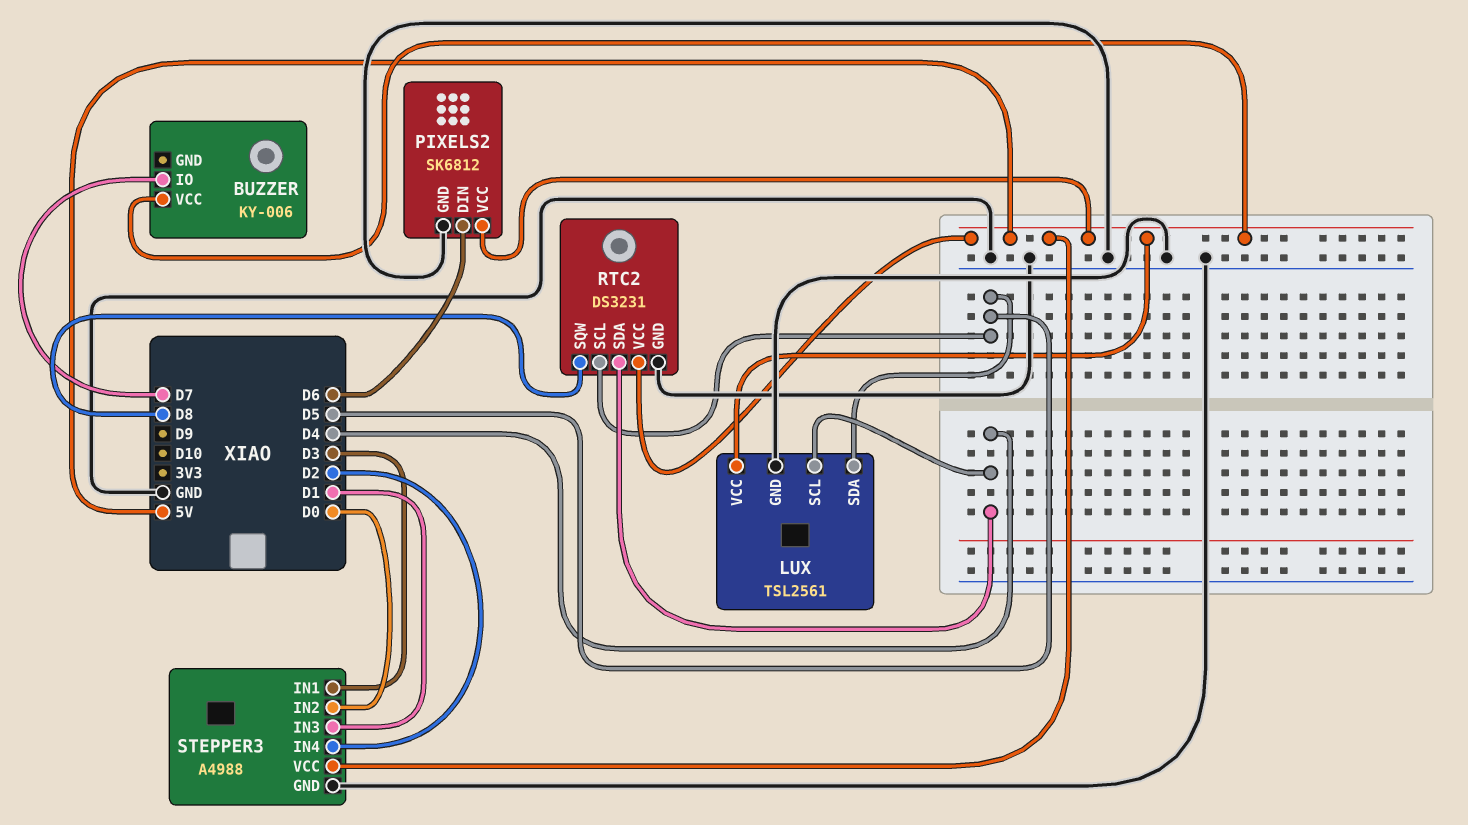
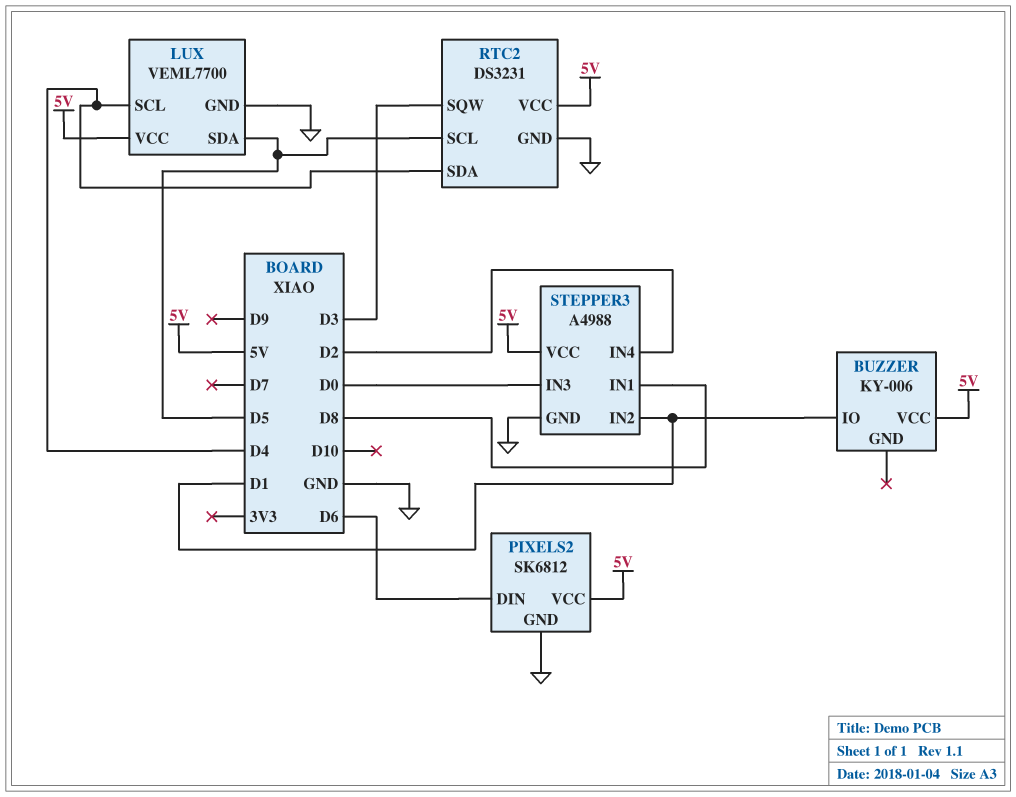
BUZZER pin IO: D7 -> D1
LUX: TSL2561 -> VEML7700
RTC2 pin SQW: D8 -> D3
STEPPER3 pin IN1: D3 -> D8
STEPPER3 pin IN2: D0 -> D1
STEPPER3 pin IN3: D1 -> D0

